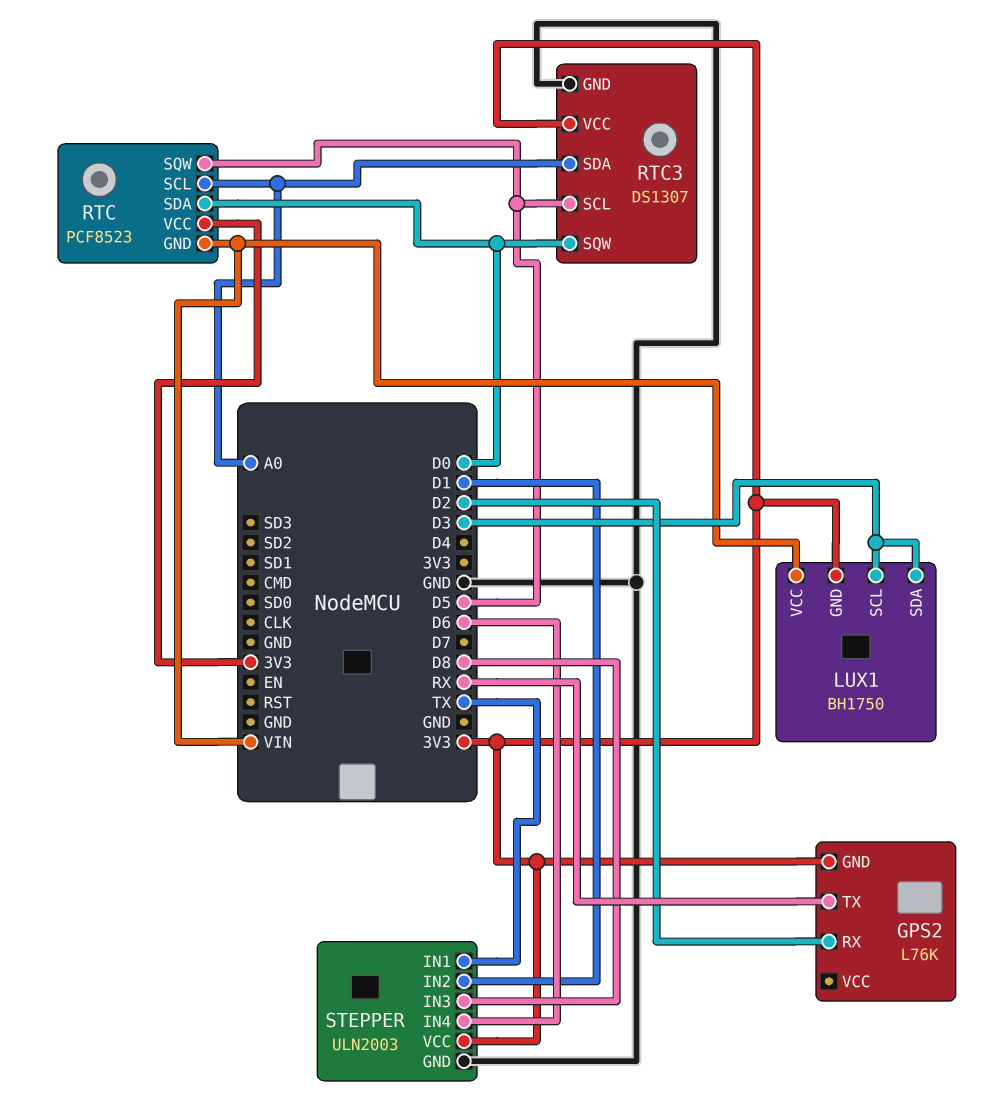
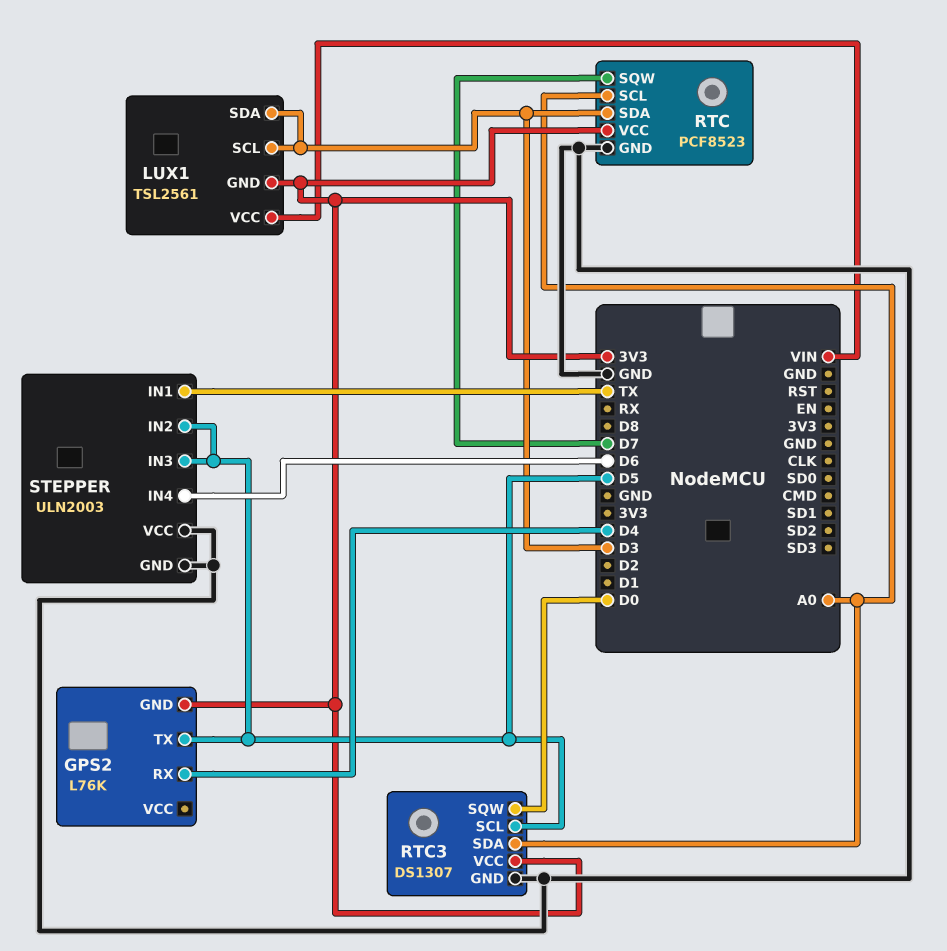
GPS2 pin RX: D2 -> D4
GPS2 pin TX: RX -> D5
LUX1: BH1750 -> TSL2561
RTC pin GND: VIN -> GND
RTC pin SDA: D0 -> D3
RTC pin SQW: D5 -> D7
STEPPER pin IN2: D1 -> D5
STEPPER pin IN3: D8 -> D5
STEPPER pin VCC: 3V3 -> GND

